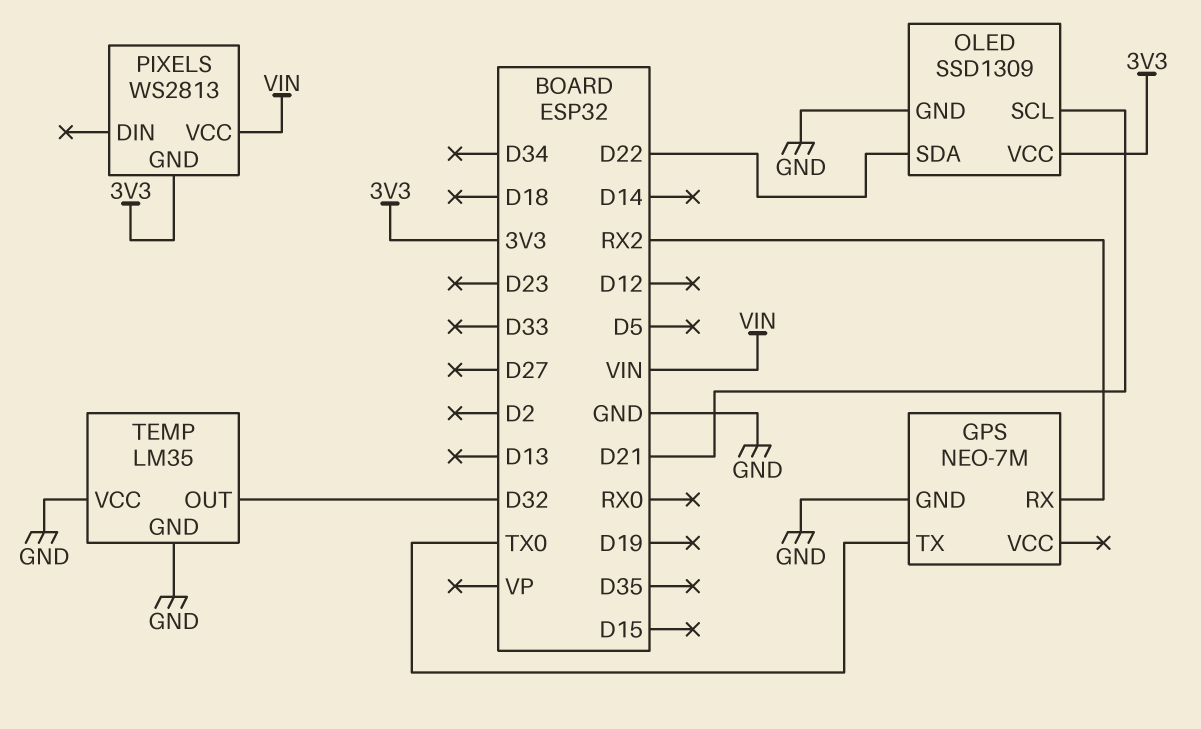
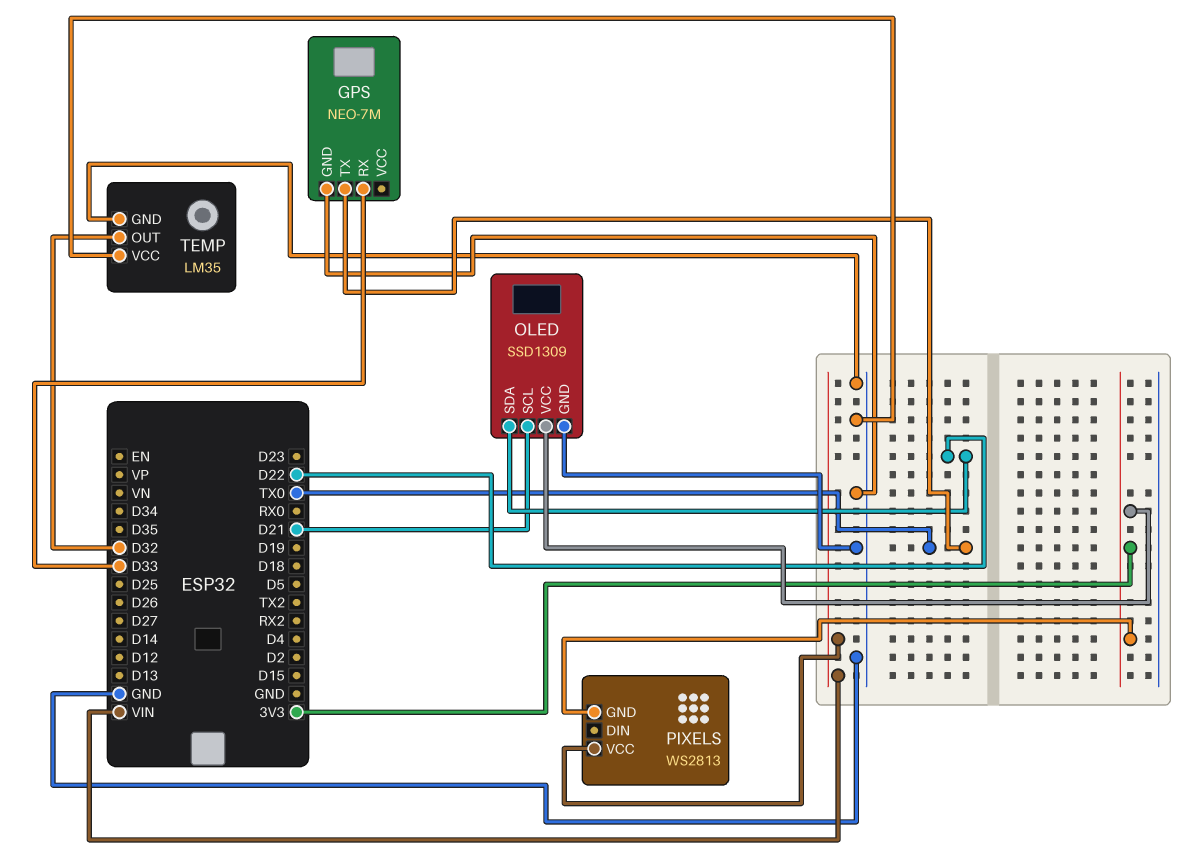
GPS pin RX: RX2 -> D33

